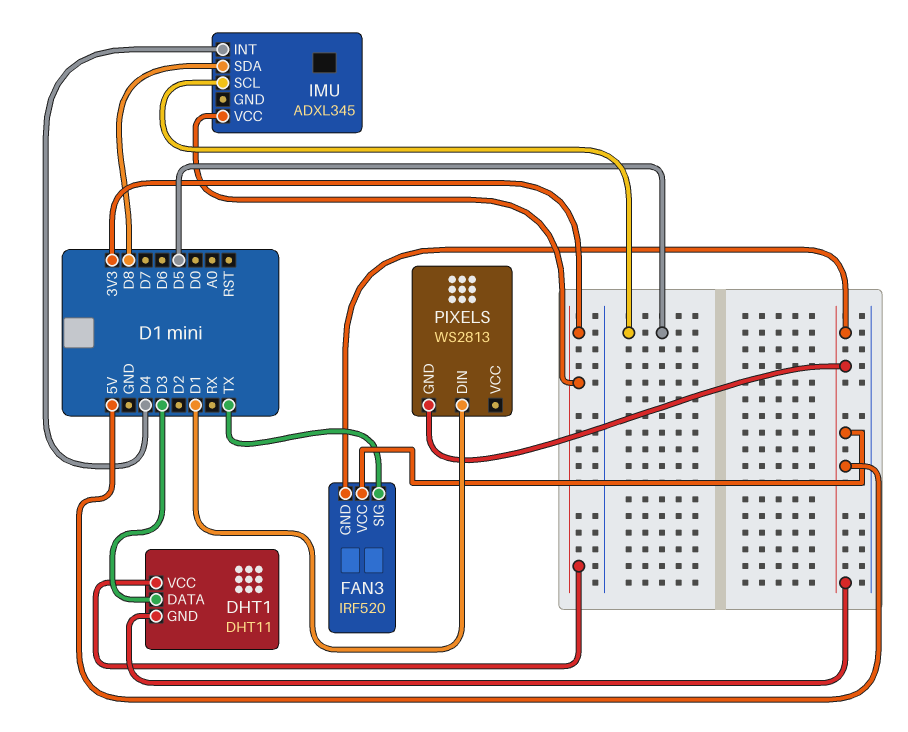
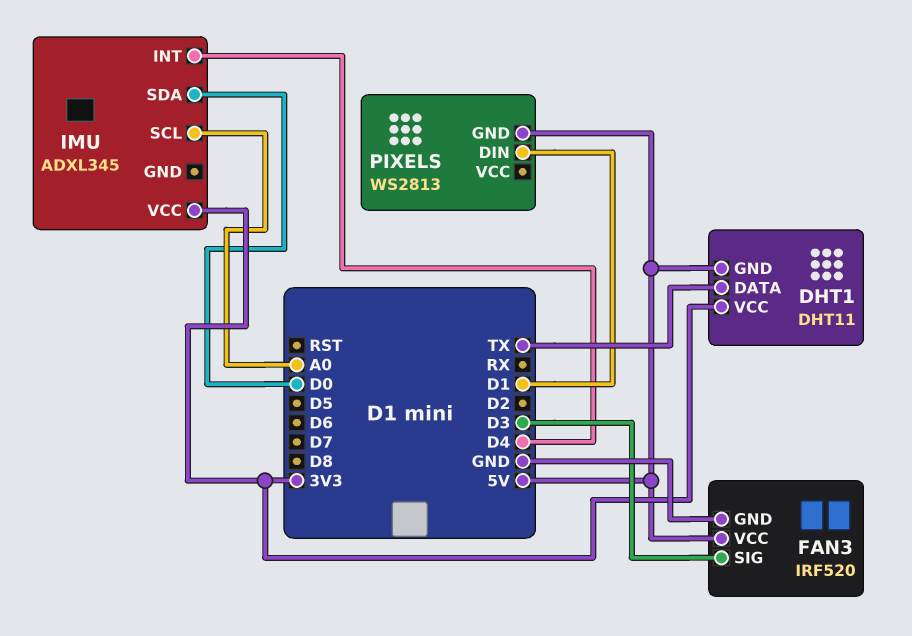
DHT1 pin DATA: D3 -> TX
FAN3 pin GND: 5V -> GND
FAN3 pin SIG: TX -> D3
IMU pin SCL: D5 -> A0
IMU pin SDA: D8 -> D0

